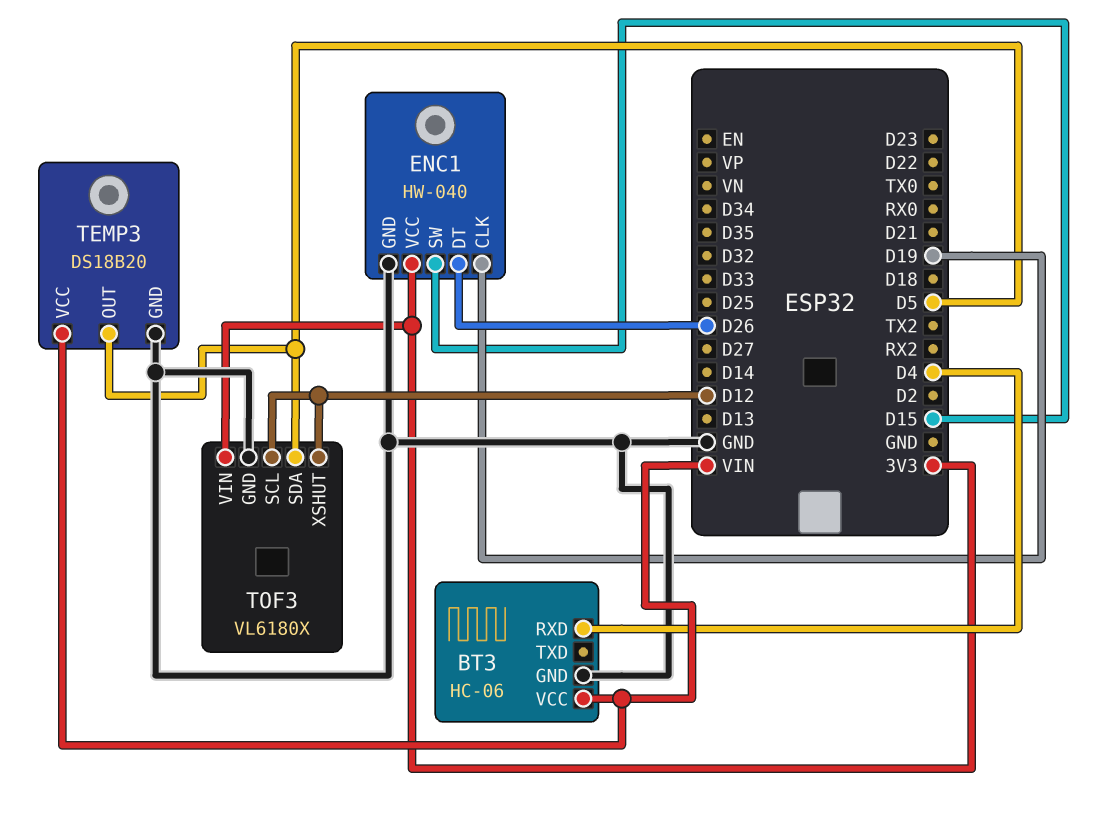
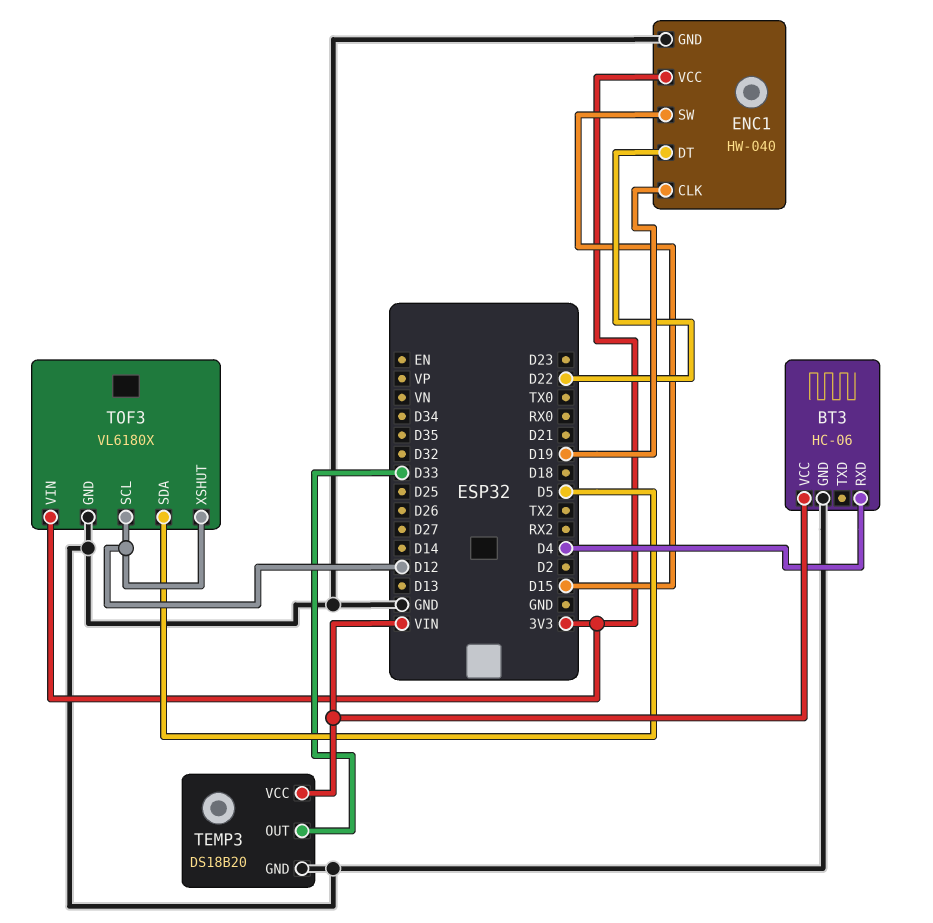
ENC1 pin DT: D26 -> D22
TEMP3 pin OUT: D5 -> D33

